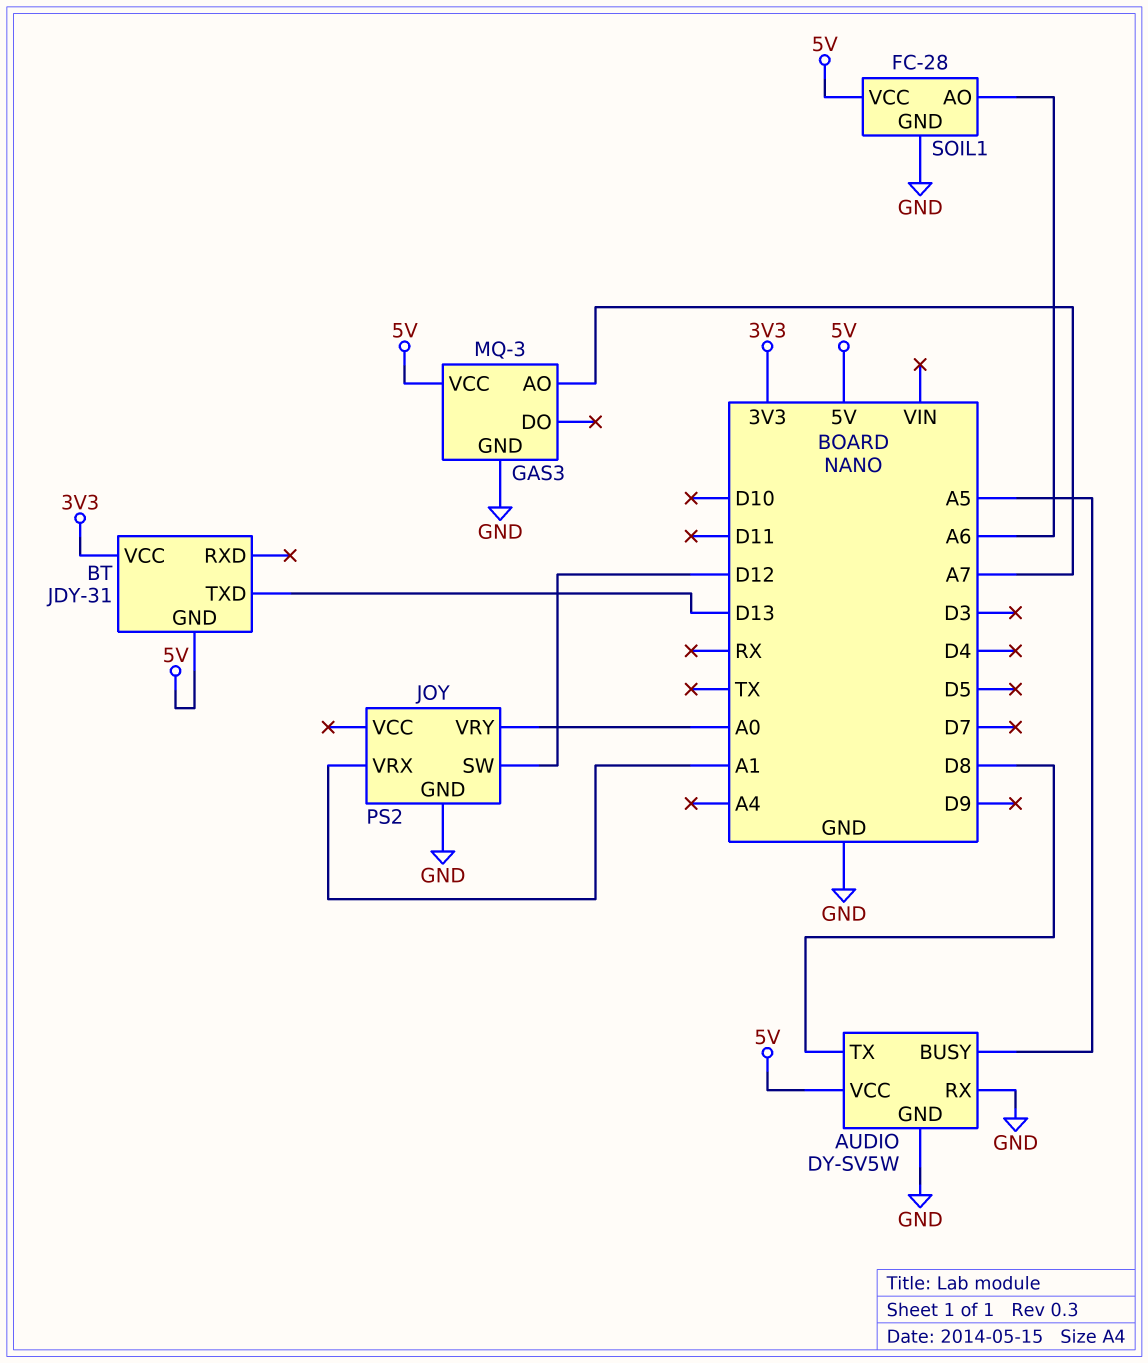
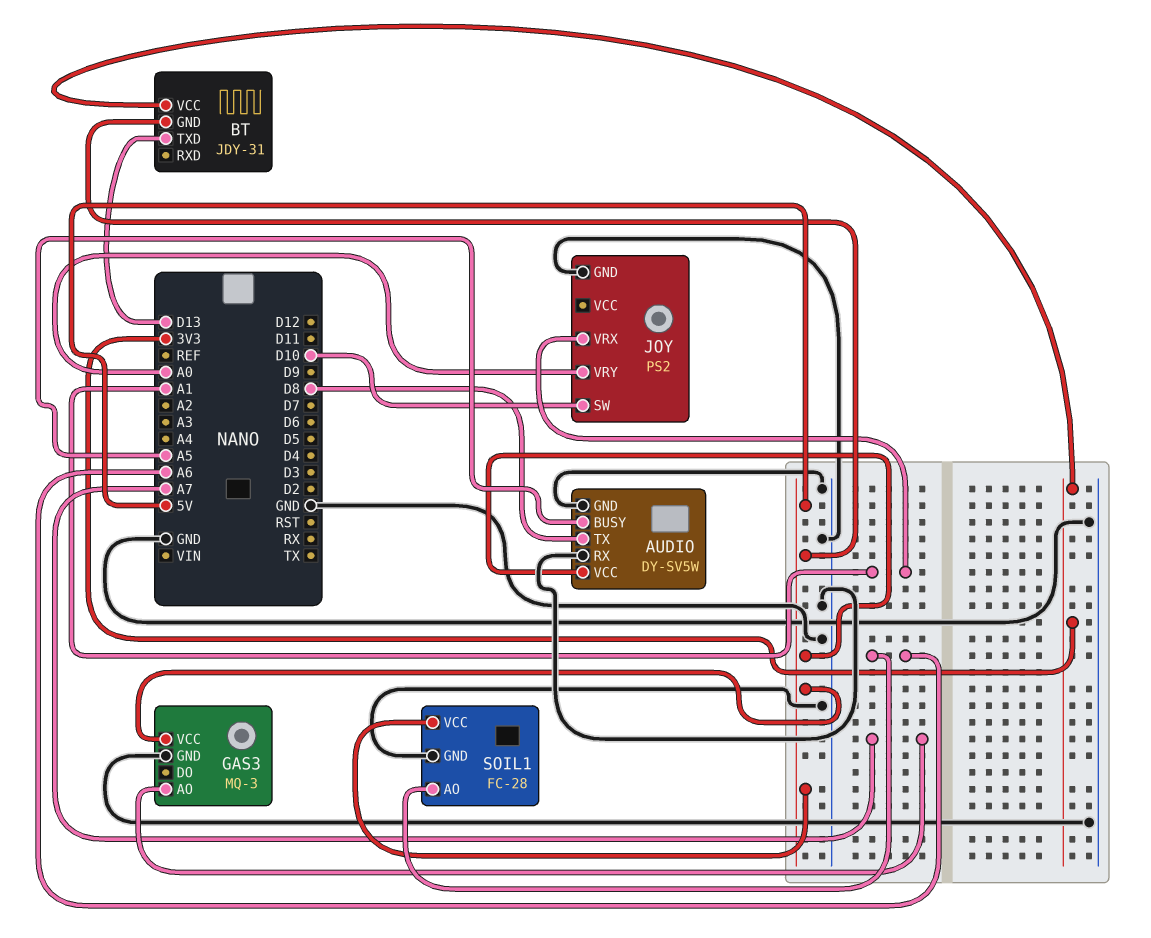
JOY pin SW: D12 -> D10

